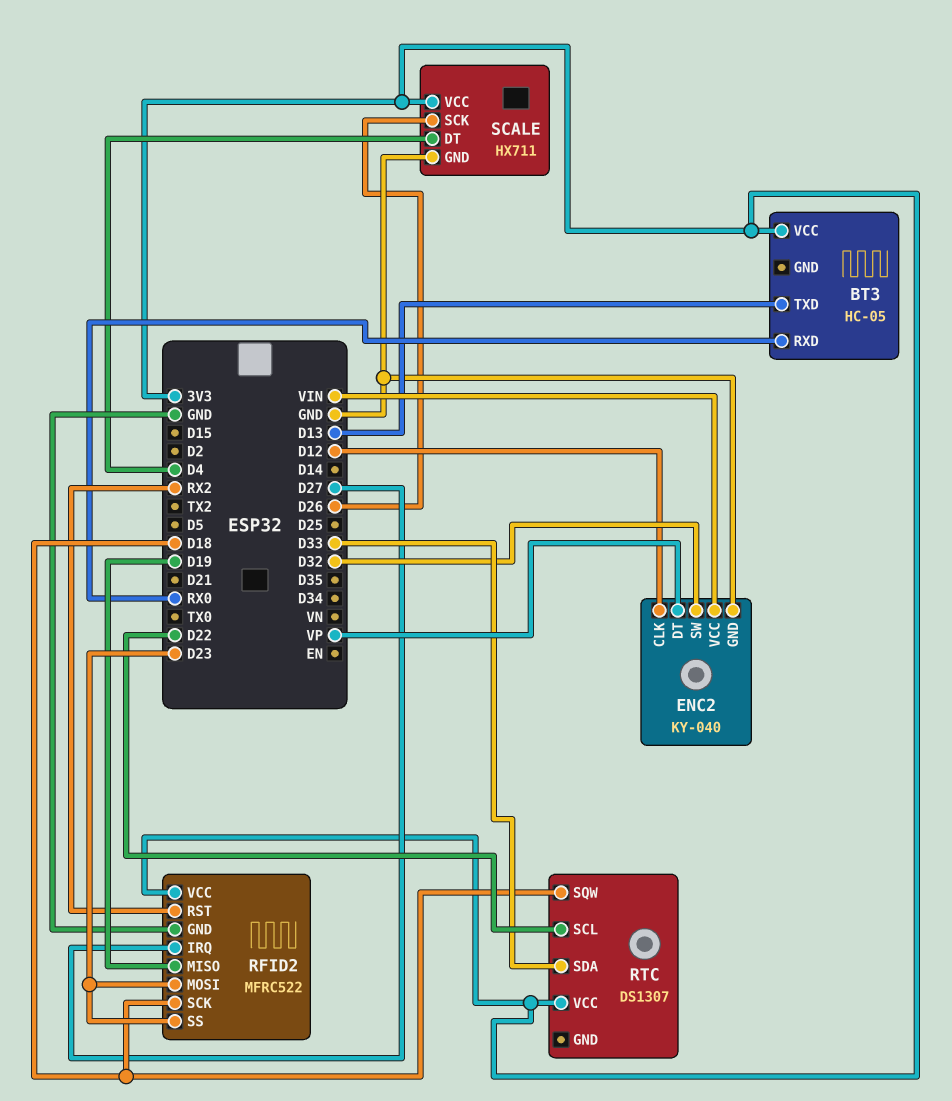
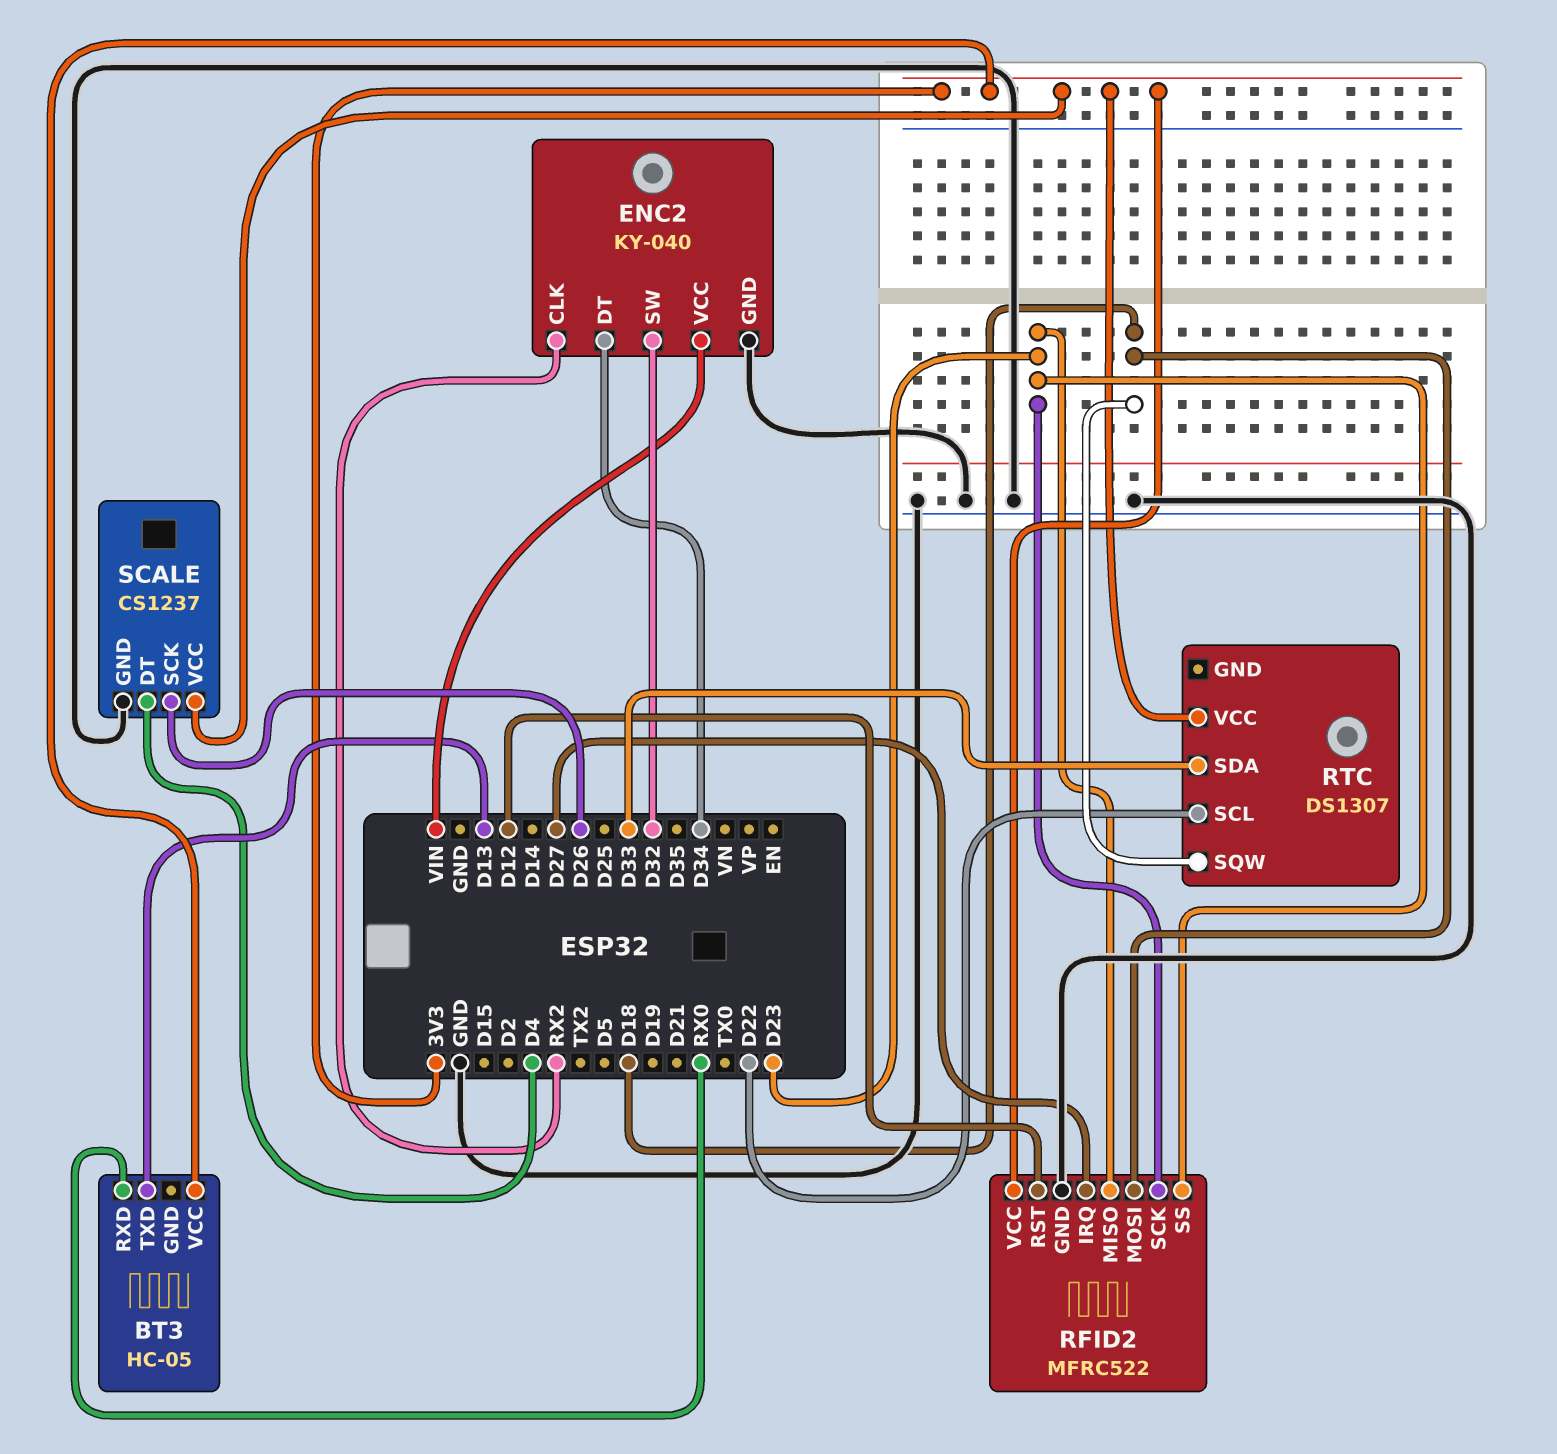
ENC2 pin CLK: D12 -> RX2
ENC2 pin DT: VP -> D34
RFID2 pin MISO: D19 -> D23
RFID2 pin MOSI: D23 -> D18
RFID2 pin RST: RX2 -> D12
RFID2 pin SCK: D18 -> D23
SCALE: HX711 -> CS1237

